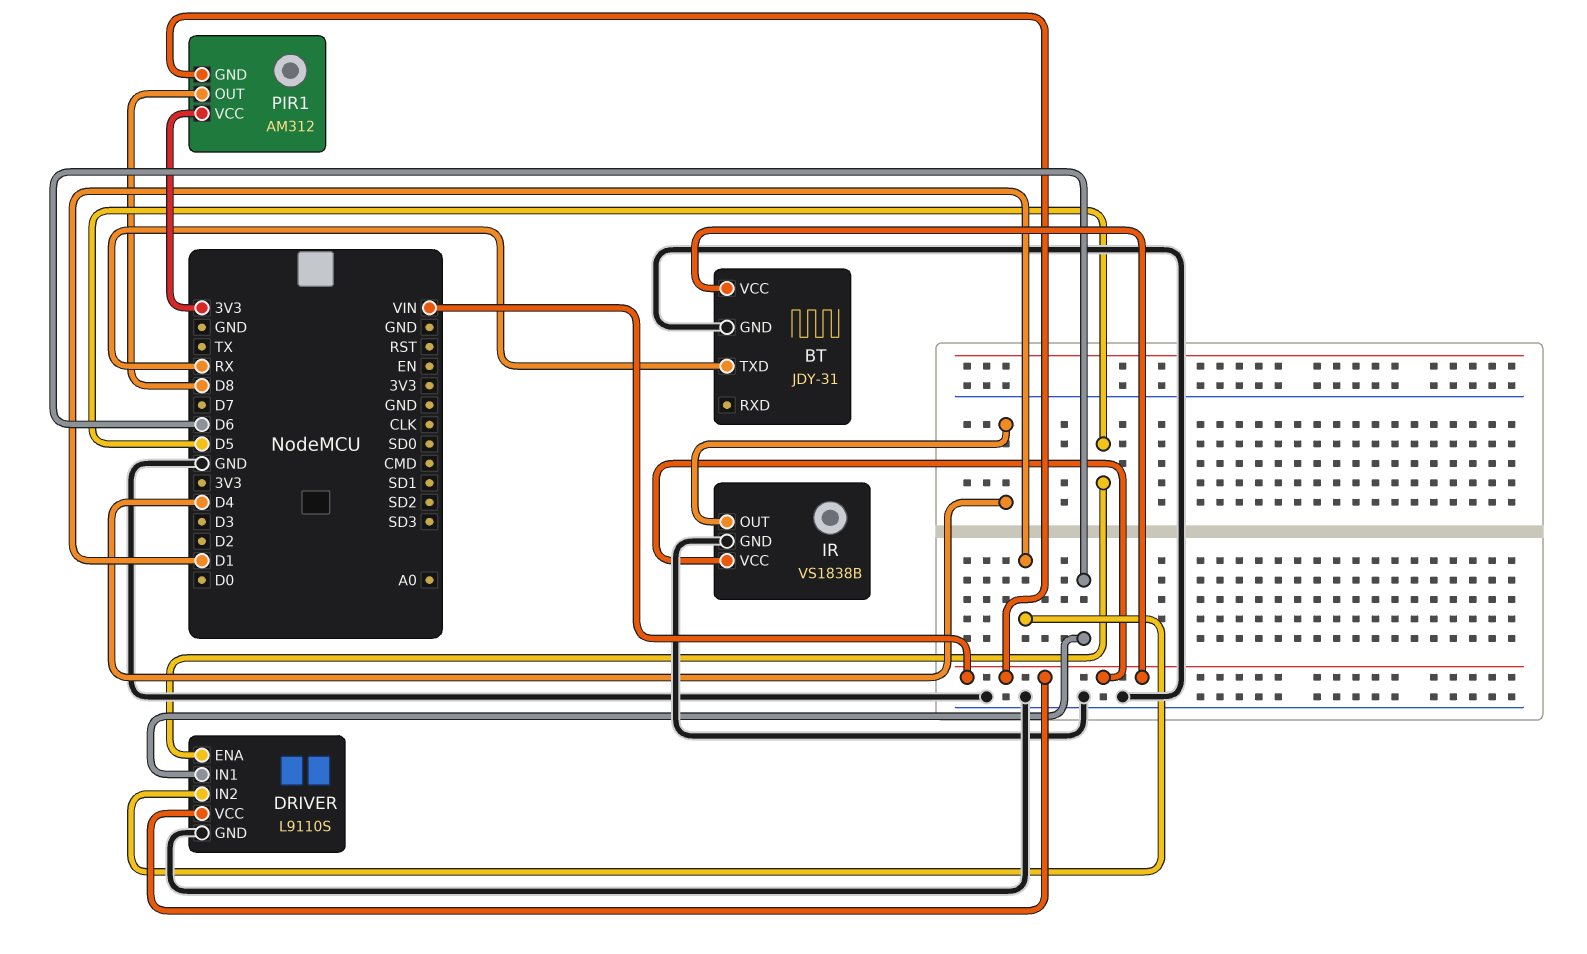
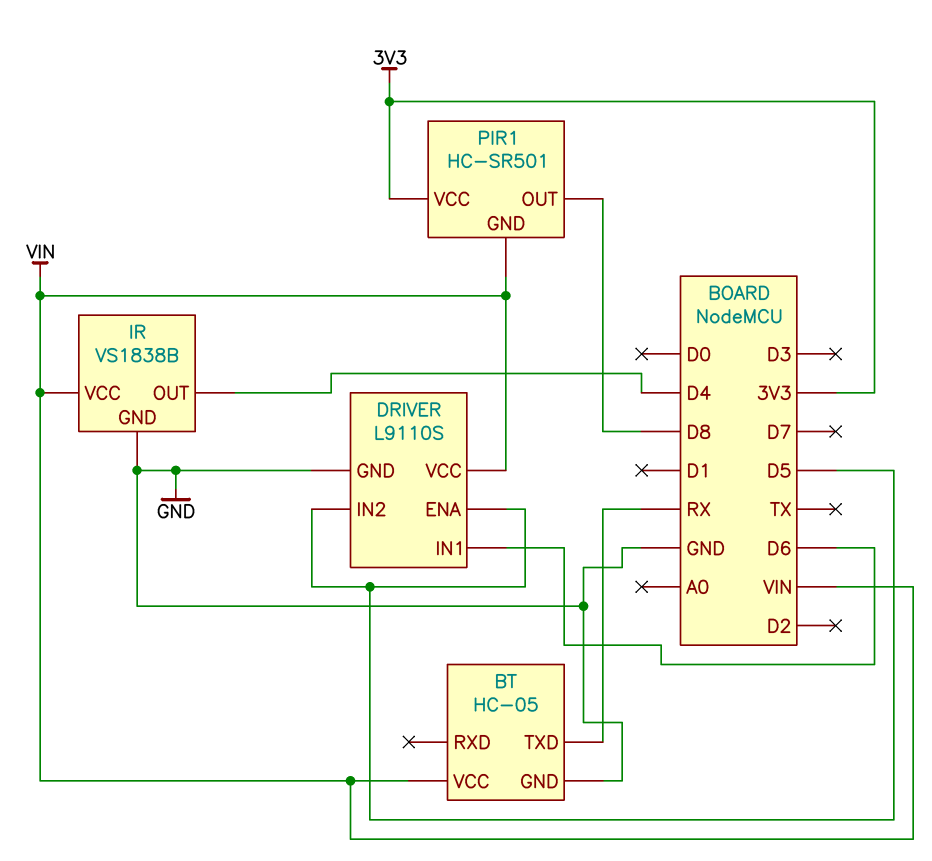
BT: JDY-31 -> HC-05
DRIVER pin IN2: D1 -> D5
PIR1: AM312 -> HC-SR501

